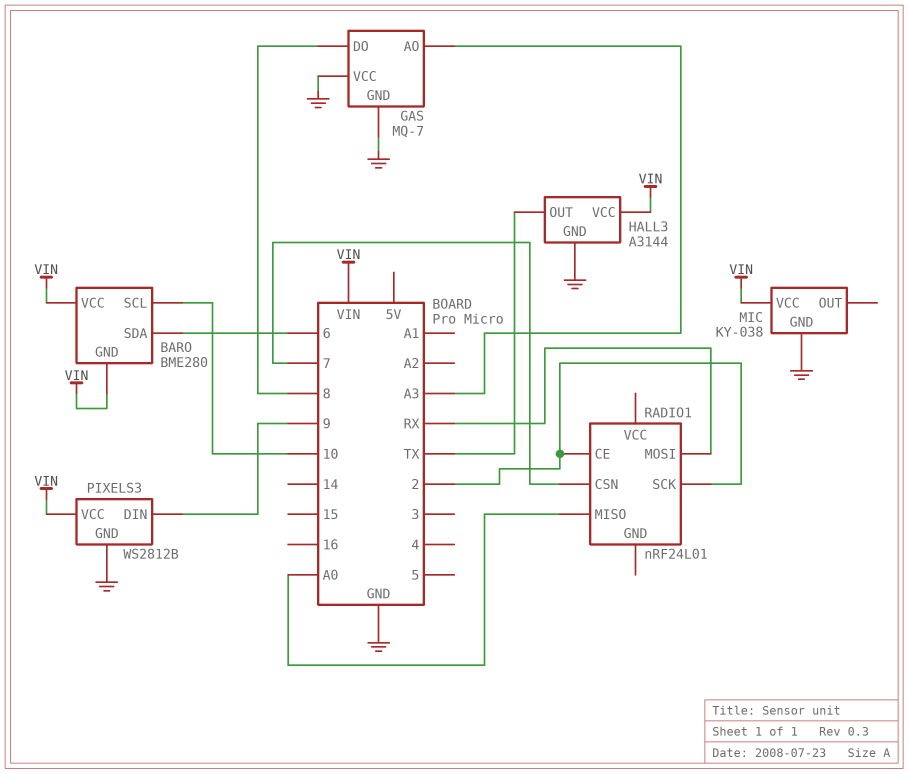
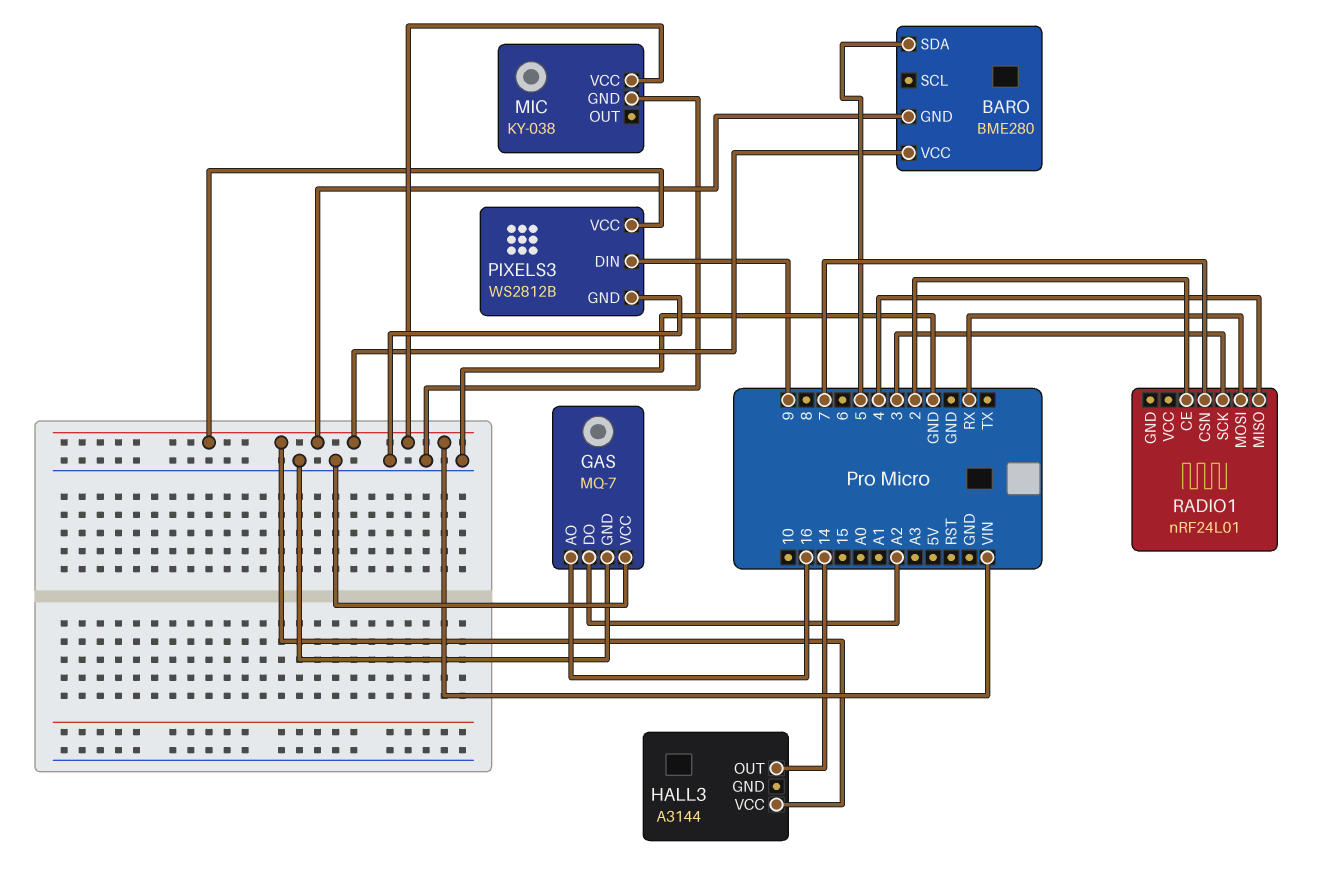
BARO pin SCL: 10 -> none
BARO pin SDA: 6 -> 5
GAS pin AO: A3 -> 16
GAS pin DO: 8 -> A2
HALL3 pin GND: GND -> none
HALL3 pin OUT: TX -> 14
RADIO1 pin MISO: A0 -> 4
RADIO1 pin SCK: 2 -> 3

